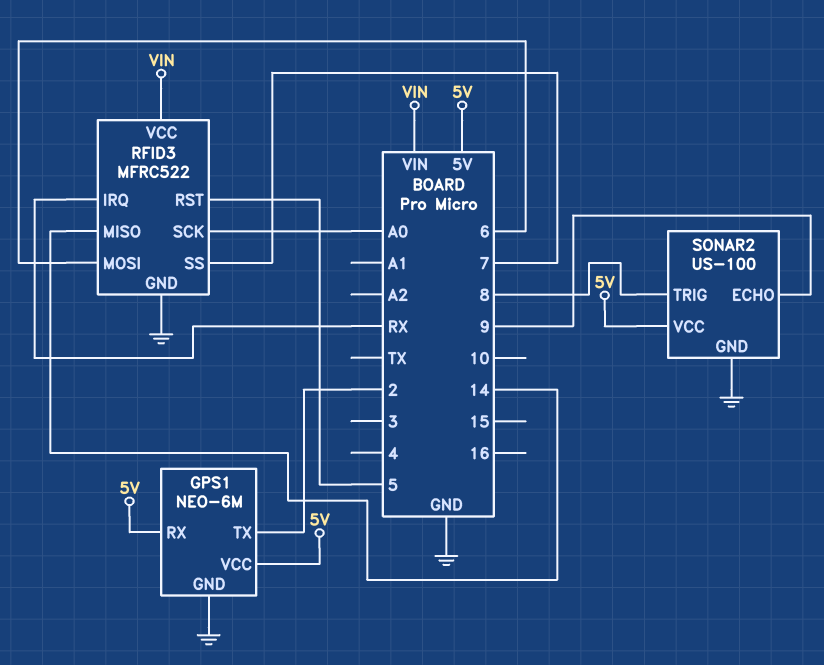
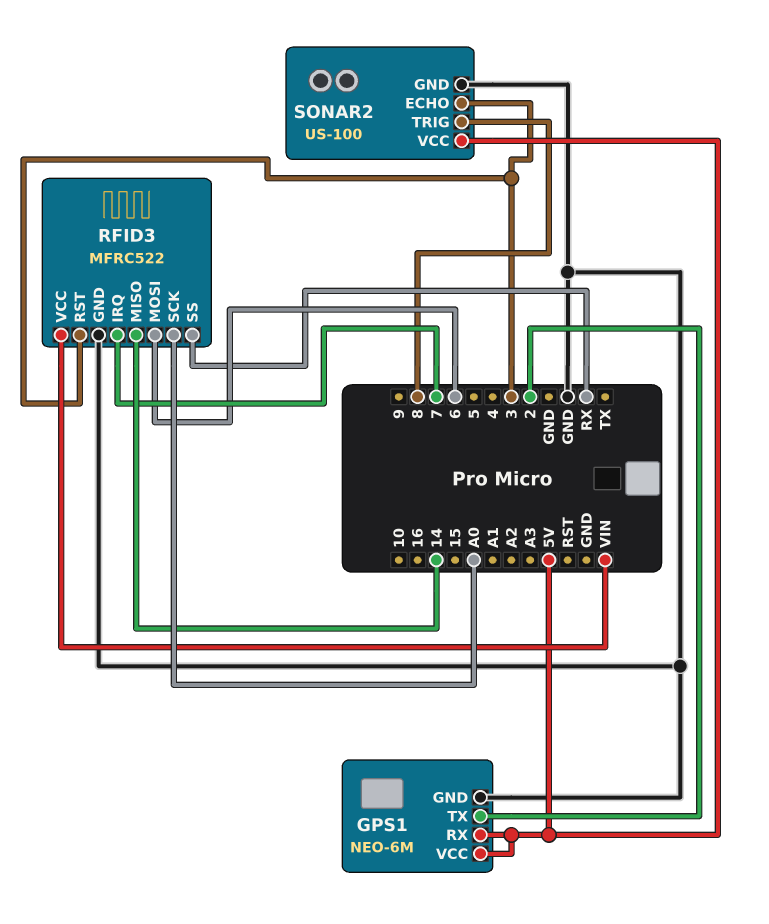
RFID3 pin IRQ: RX -> 7
RFID3 pin RST: 5 -> 3
RFID3 pin SS: 7 -> RX
SONAR2 pin ECHO: 9 -> 3

